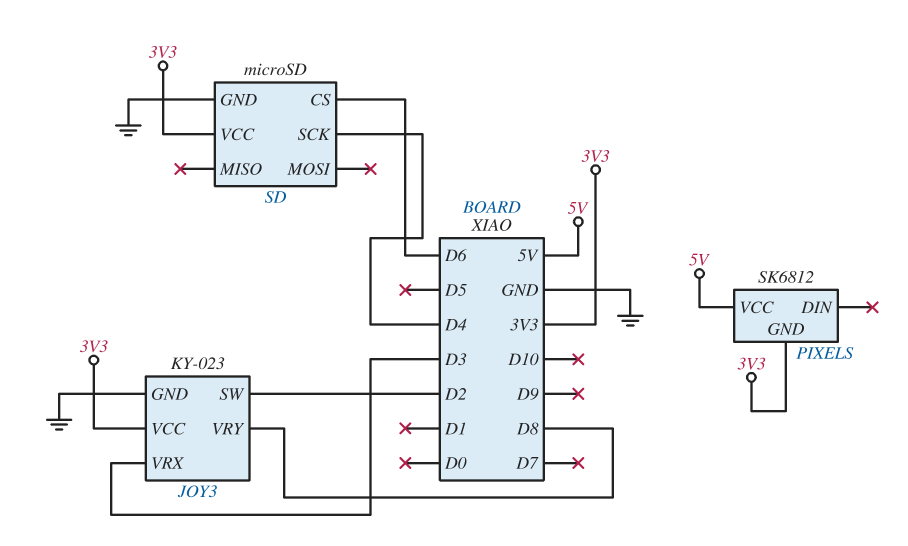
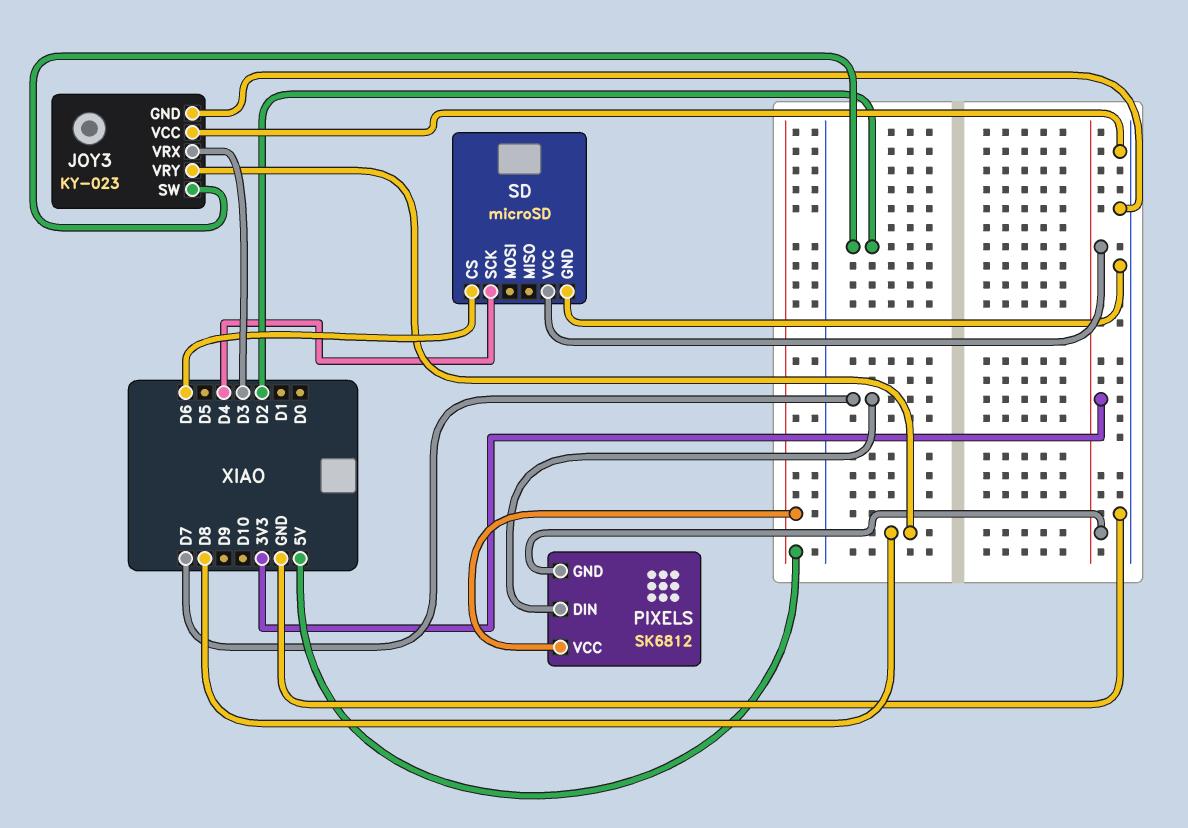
JOY3 pin VCC: 3V3 -> GND
PIXELS pin DIN: none -> D7

